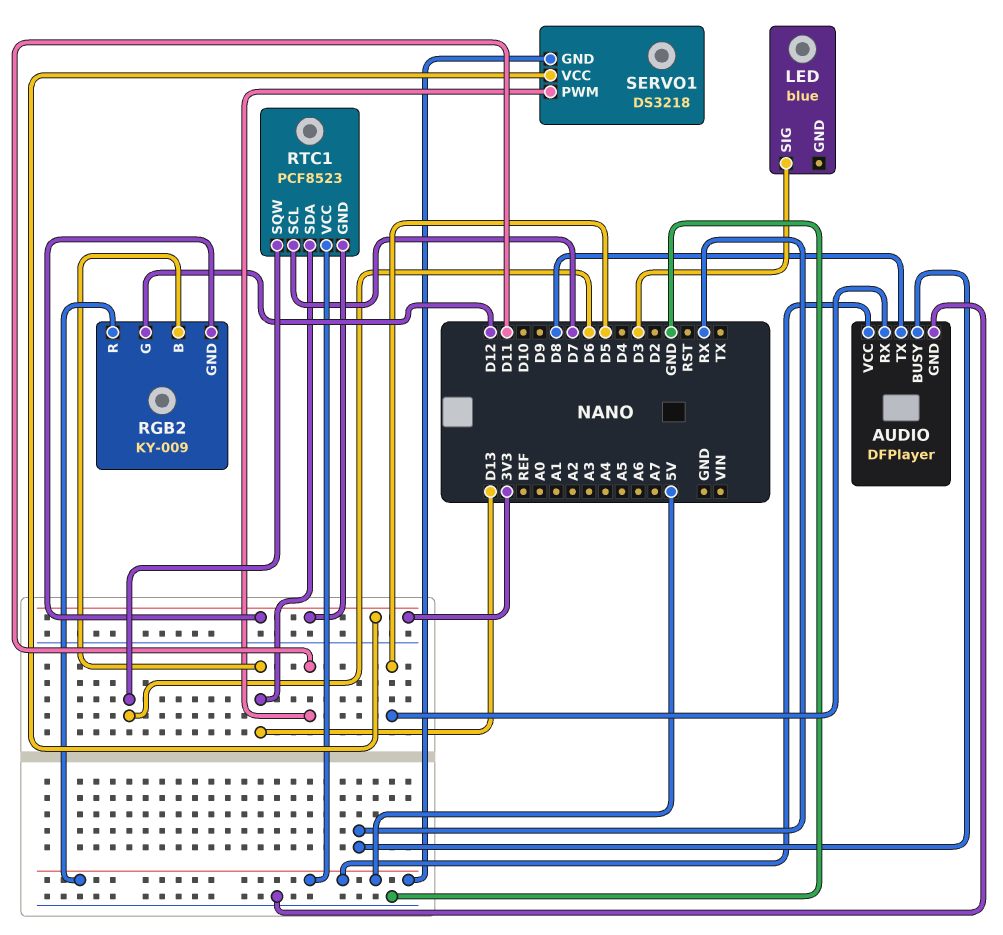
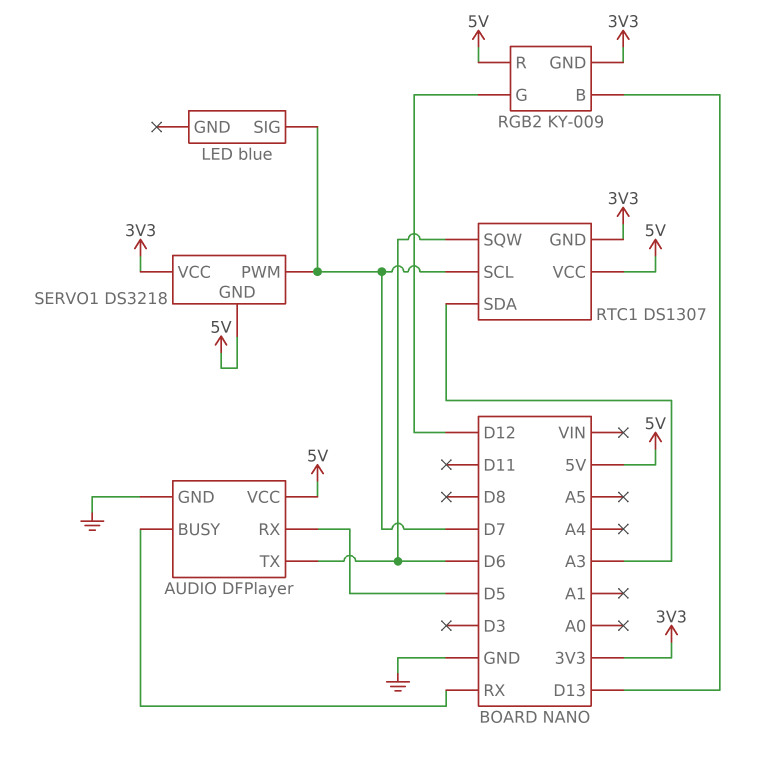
AUDIO pin TX: D8 -> D6
LED pin SIG: D3 -> D7
RTC1: PCF8523 -> DS1307
RTC1 pin SDA: D13 -> A3
SERVO1 pin PWM: D11 -> D7

